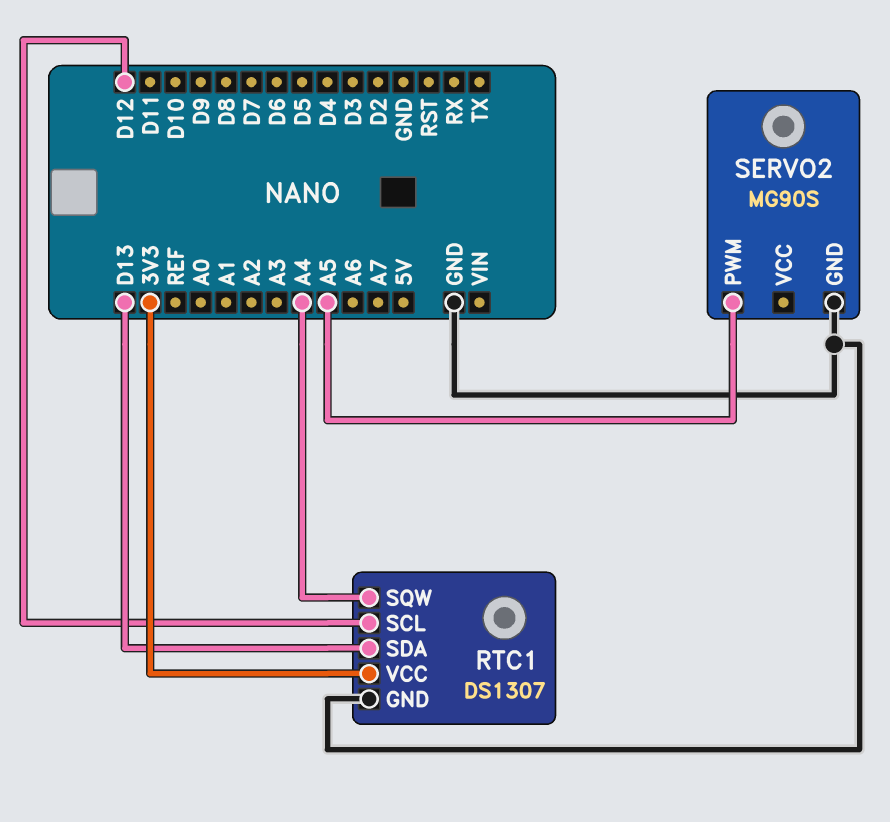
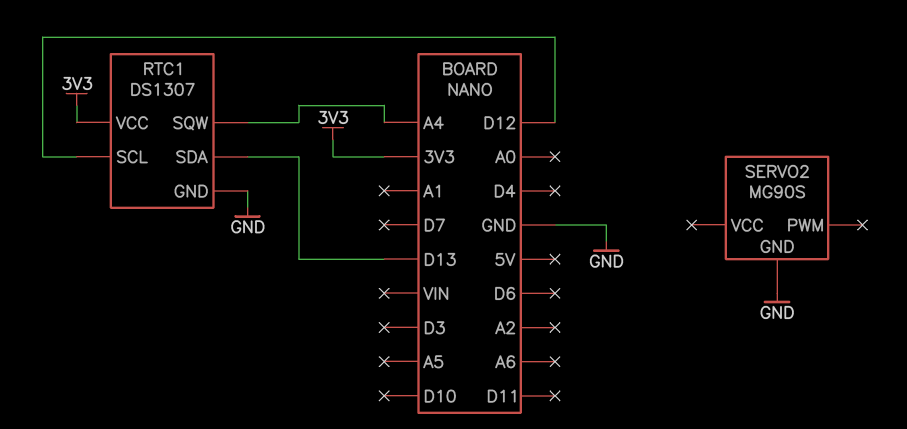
SERVO2 pin PWM: A5 -> none

